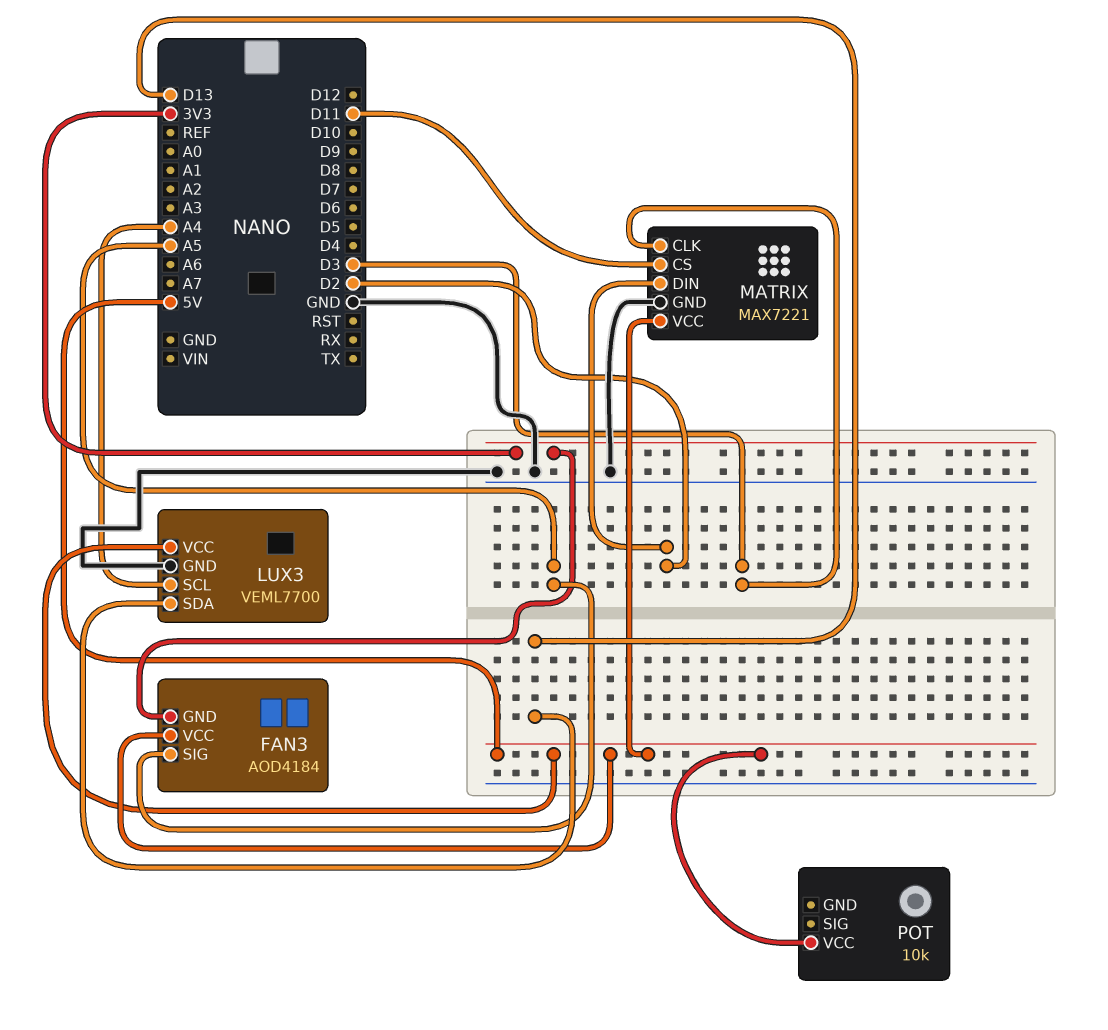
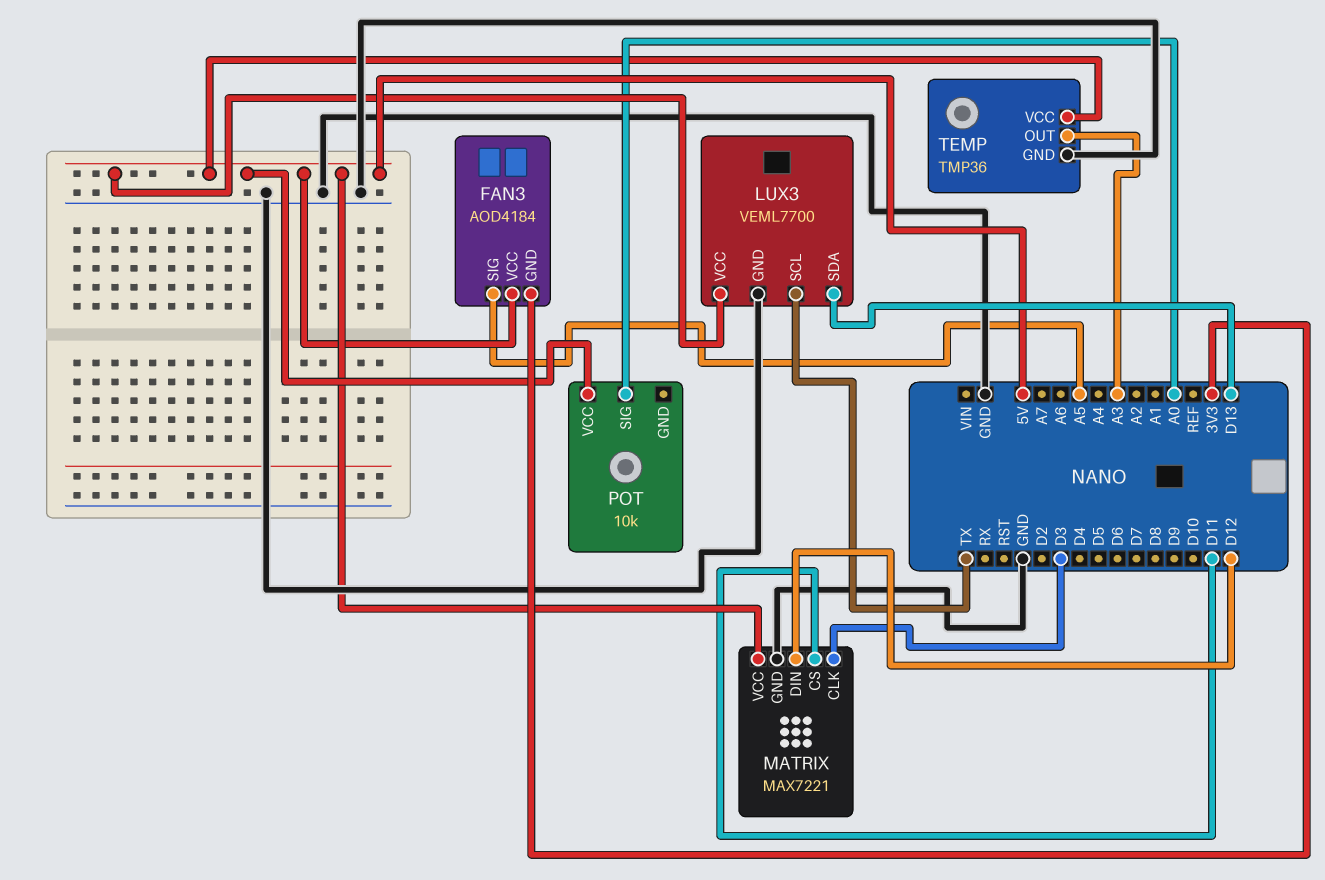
LUX3 pin SCL: A4 -> TX
MATRIX pin DIN: D2 -> D12
POT pin SIG: none -> A0
TEMP: none -> TMP36
TEMP pin GND: none -> GND
TEMP pin OUT: none -> A3
TEMP pin VCC: none -> 5V

